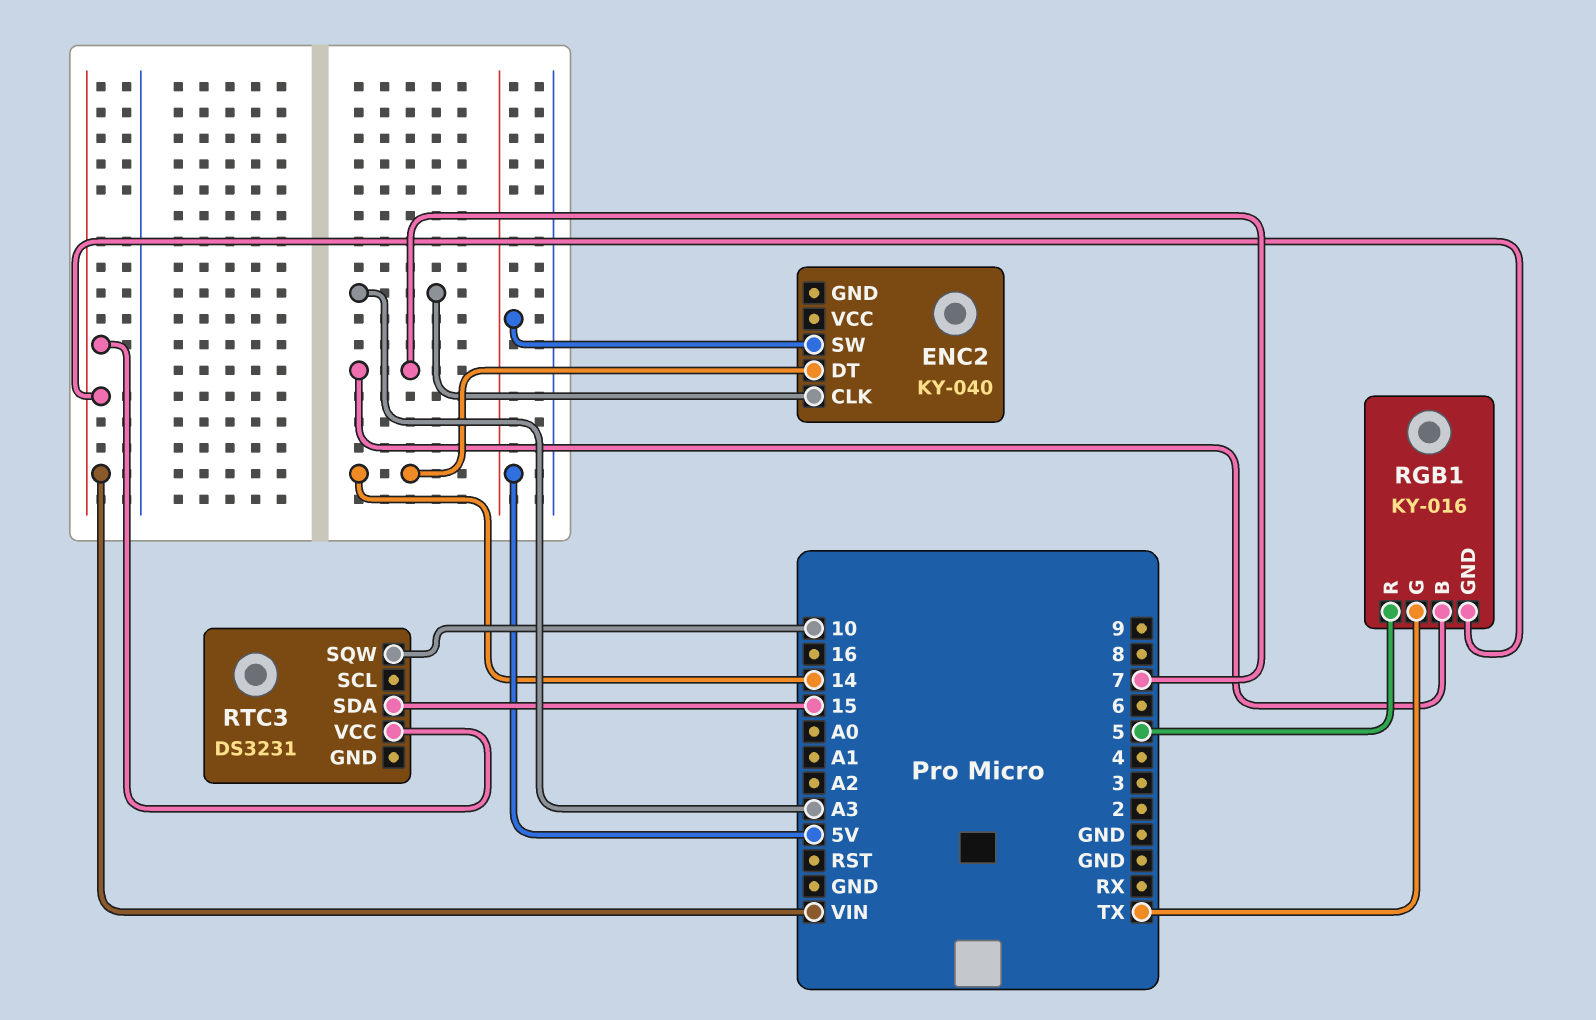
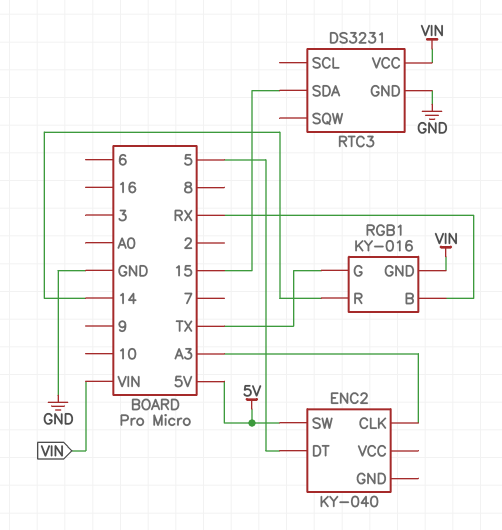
ENC2 pin DT: 14 -> 5
RGB1 pin B: 7 -> RX
RGB1 pin R: 5 -> 14
RTC3 pin GND: none -> GND
RTC3 pin SQW: 10 -> none

